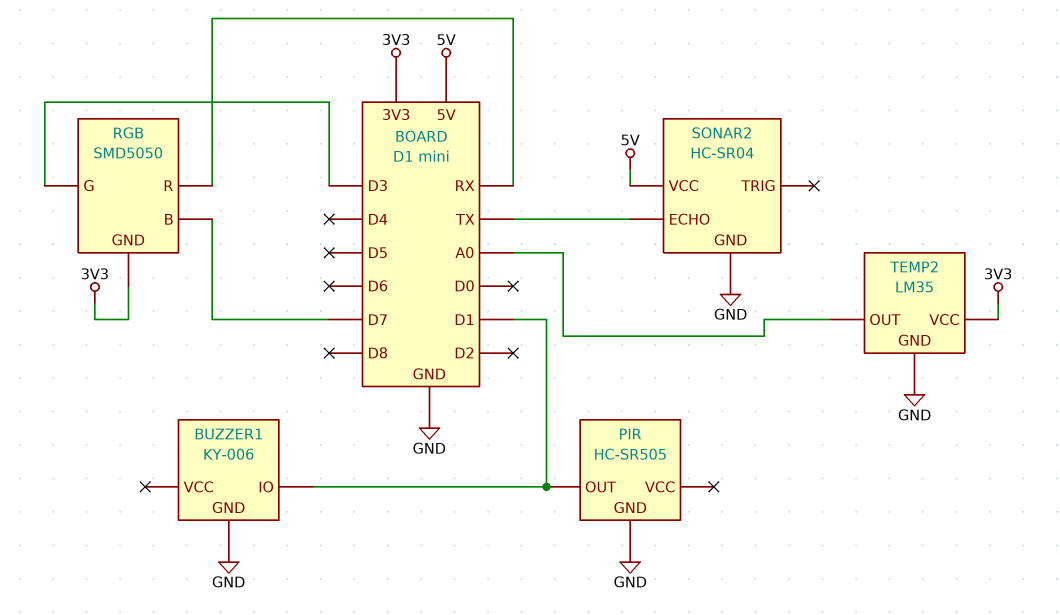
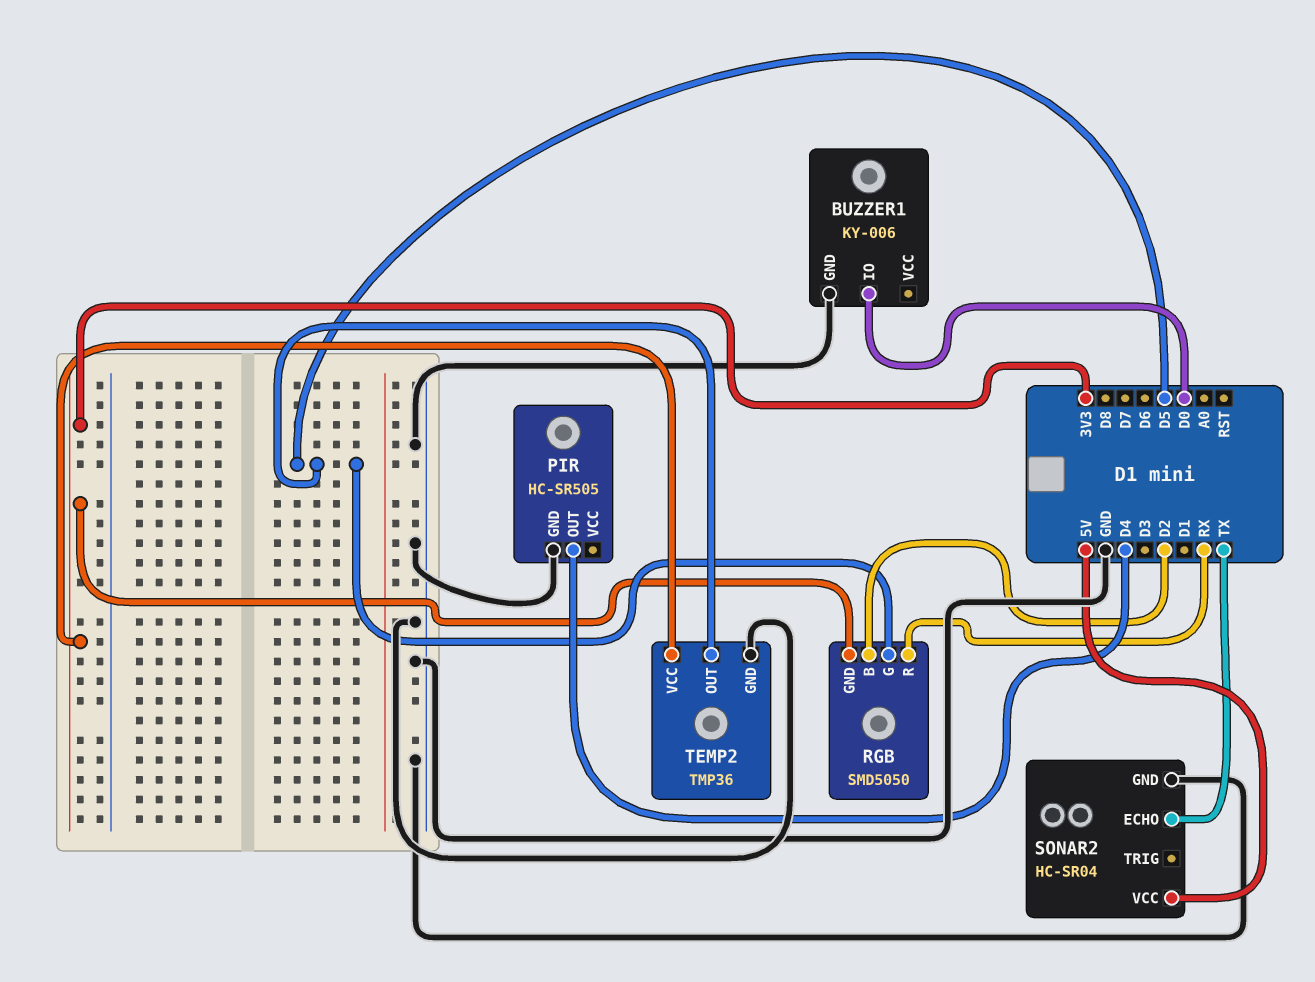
BUZZER1 pin IO: D1 -> D0
PIR pin OUT: D1 -> D4
RGB pin B: D7 -> D2
RGB pin G: D3 -> D5
TEMP2: LM35 -> TMP36
TEMP2 pin OUT: A0 -> D5

